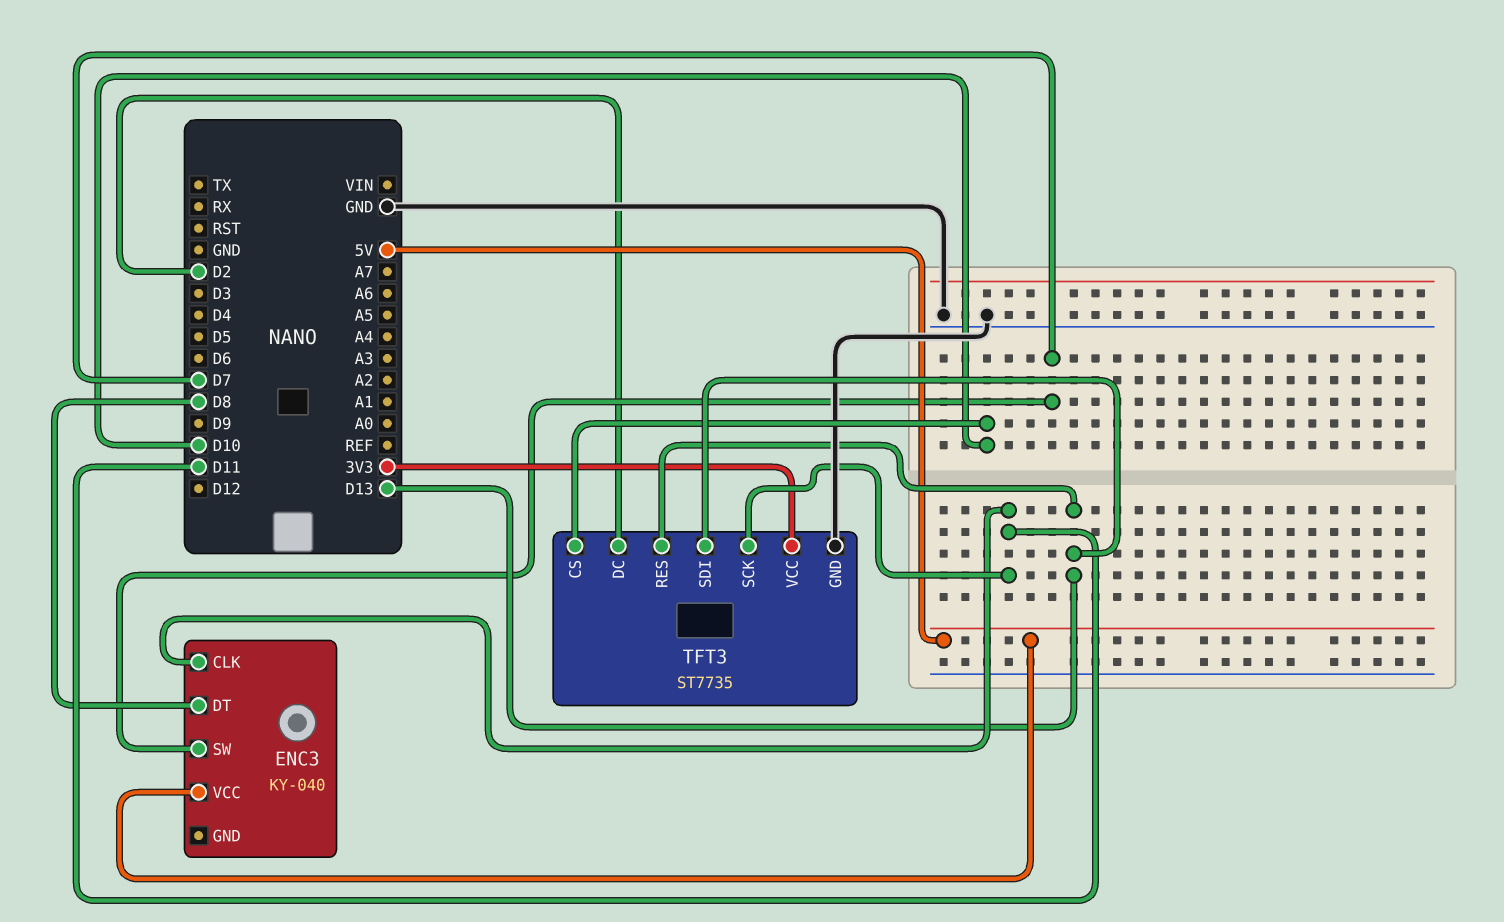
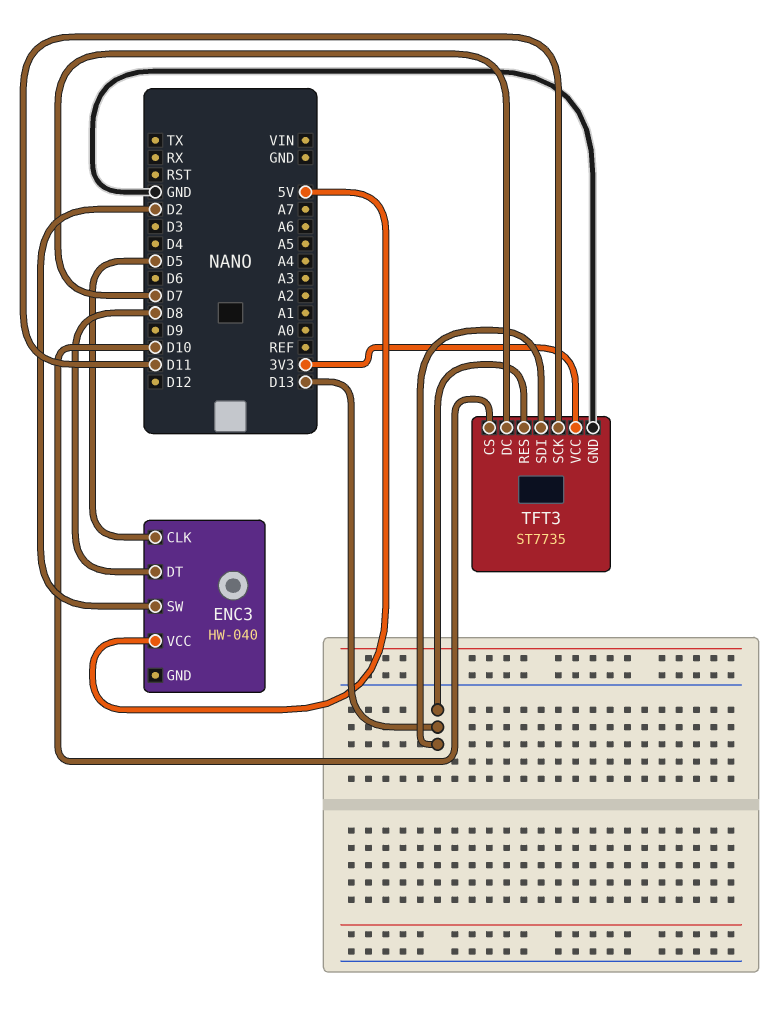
ENC3: KY-040 -> HW-040
ENC3 pin CLK: D11 -> D5
ENC3 pin SW: D7 -> D2
TFT3 pin DC: D2 -> D7

